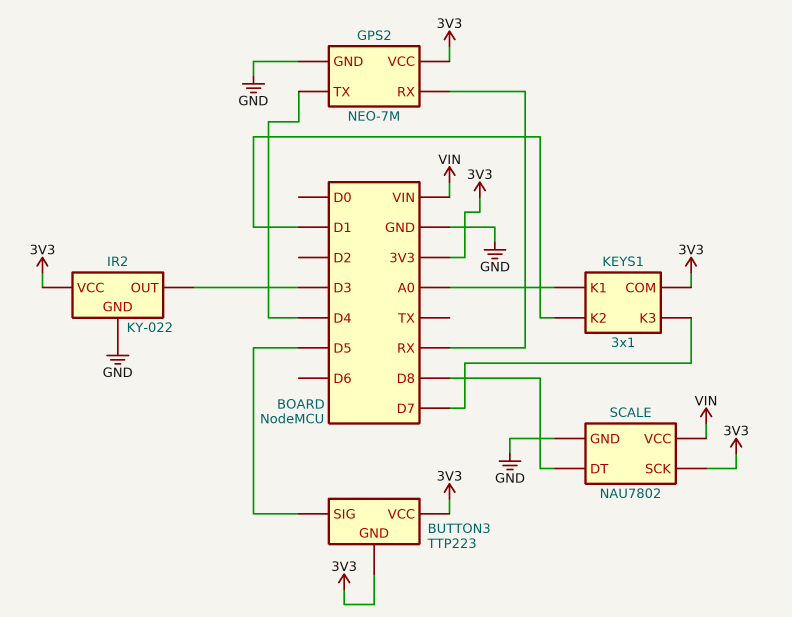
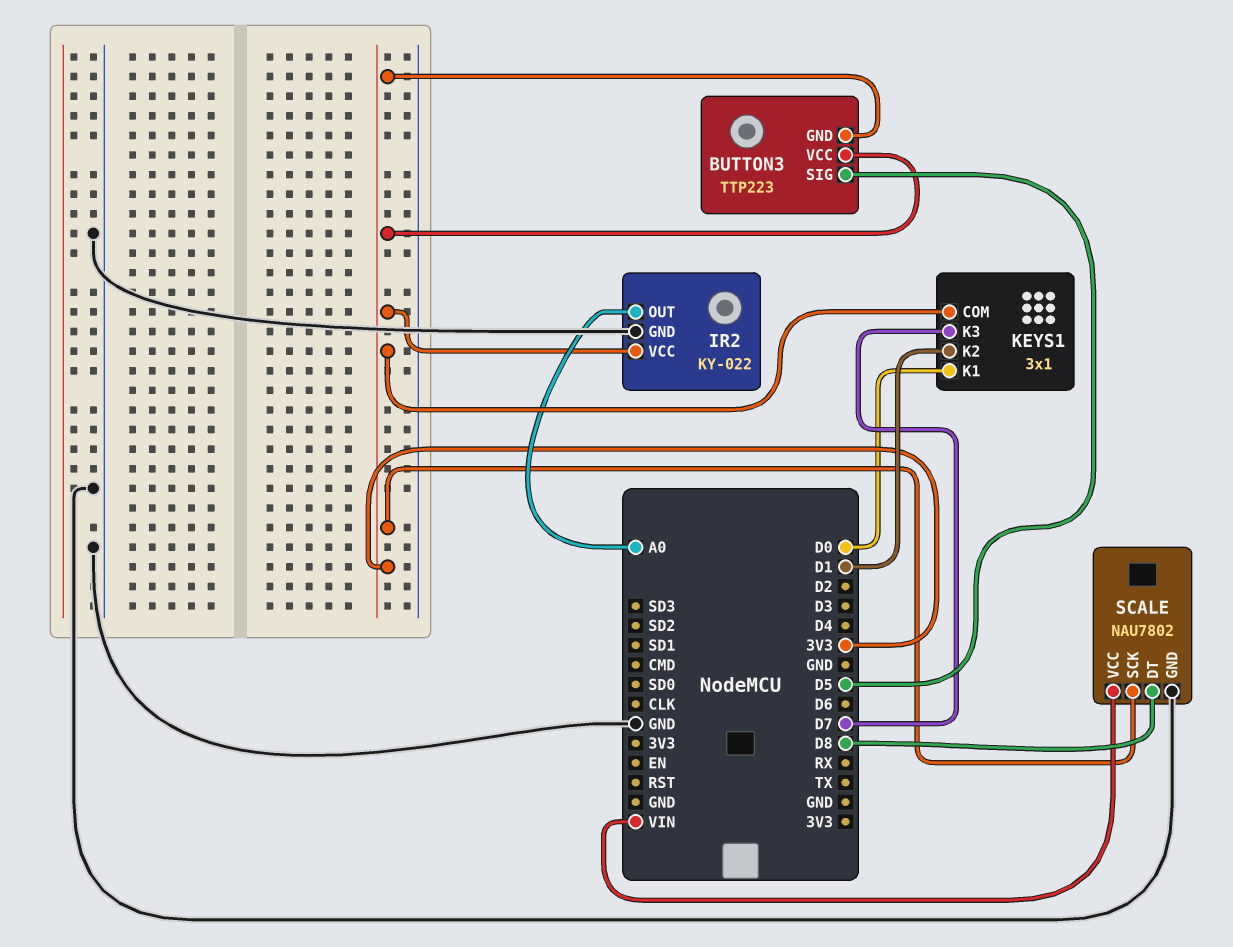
GPS2: NEO-7M -> none
GPS2 pin GND: GND -> none
GPS2 pin RX: RX -> none
GPS2 pin TX: D4 -> none
GPS2 pin VCC: 3V3 -> none
IR2 pin OUT: D3 -> A0
KEYS1 pin K1: A0 -> D0

